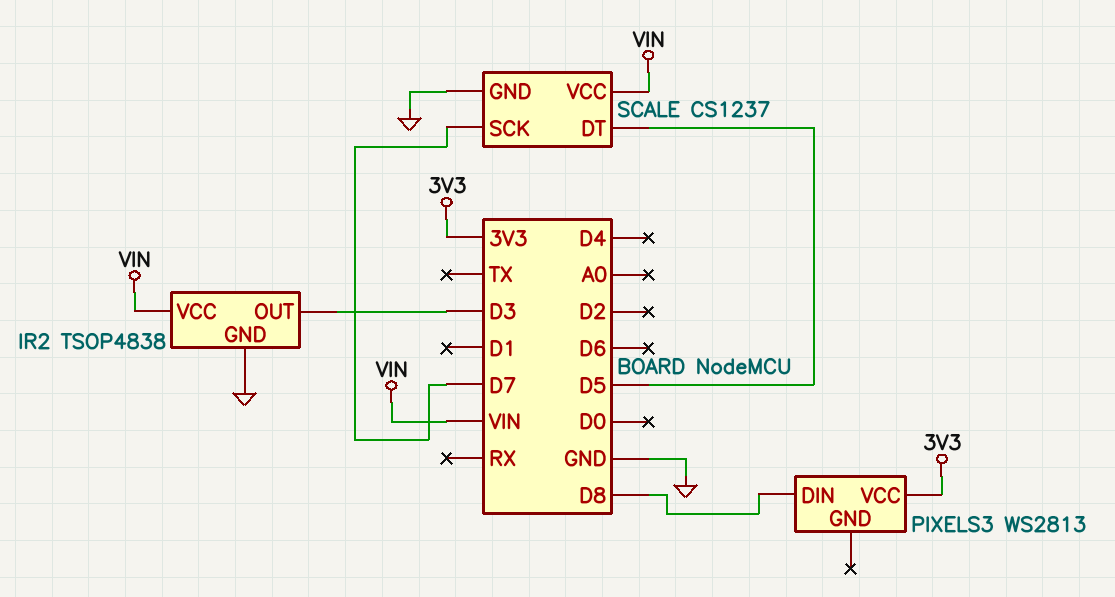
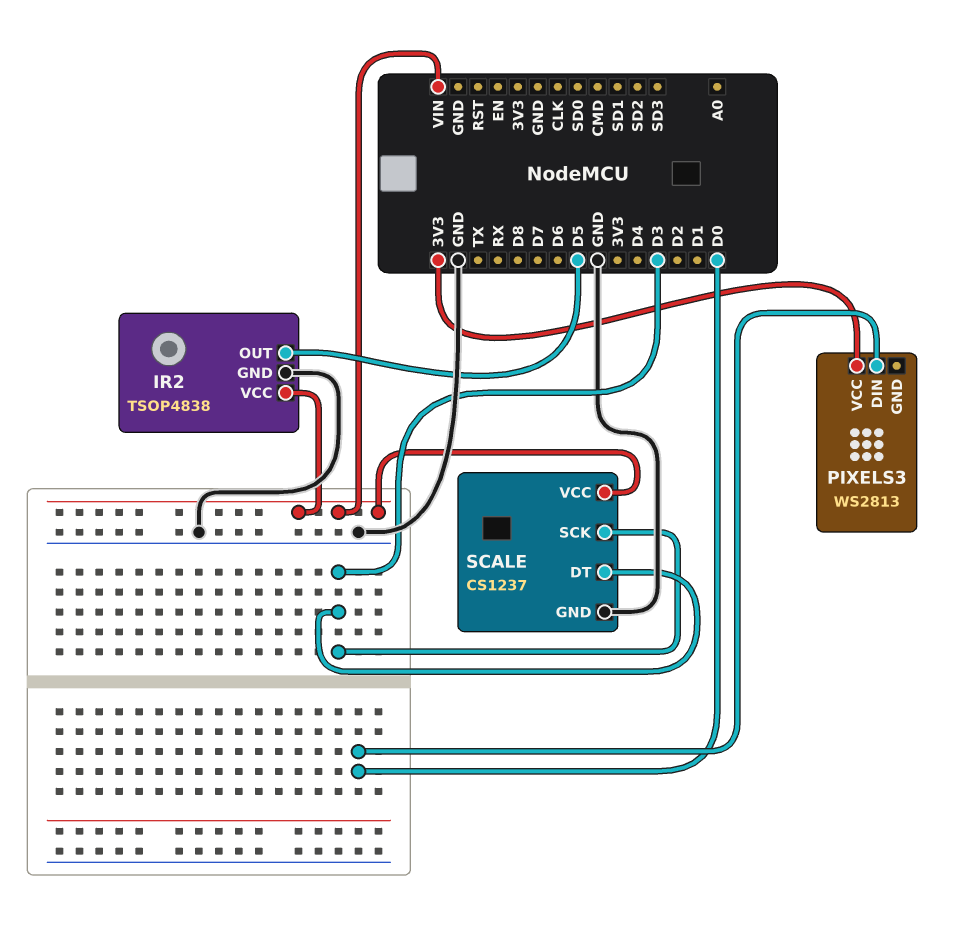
IR2 pin OUT: D3 -> D5
PIXELS3 pin DIN: D8 -> D0
SCALE pin DT: D5 -> D3
SCALE pin SCK: D7 -> D3

